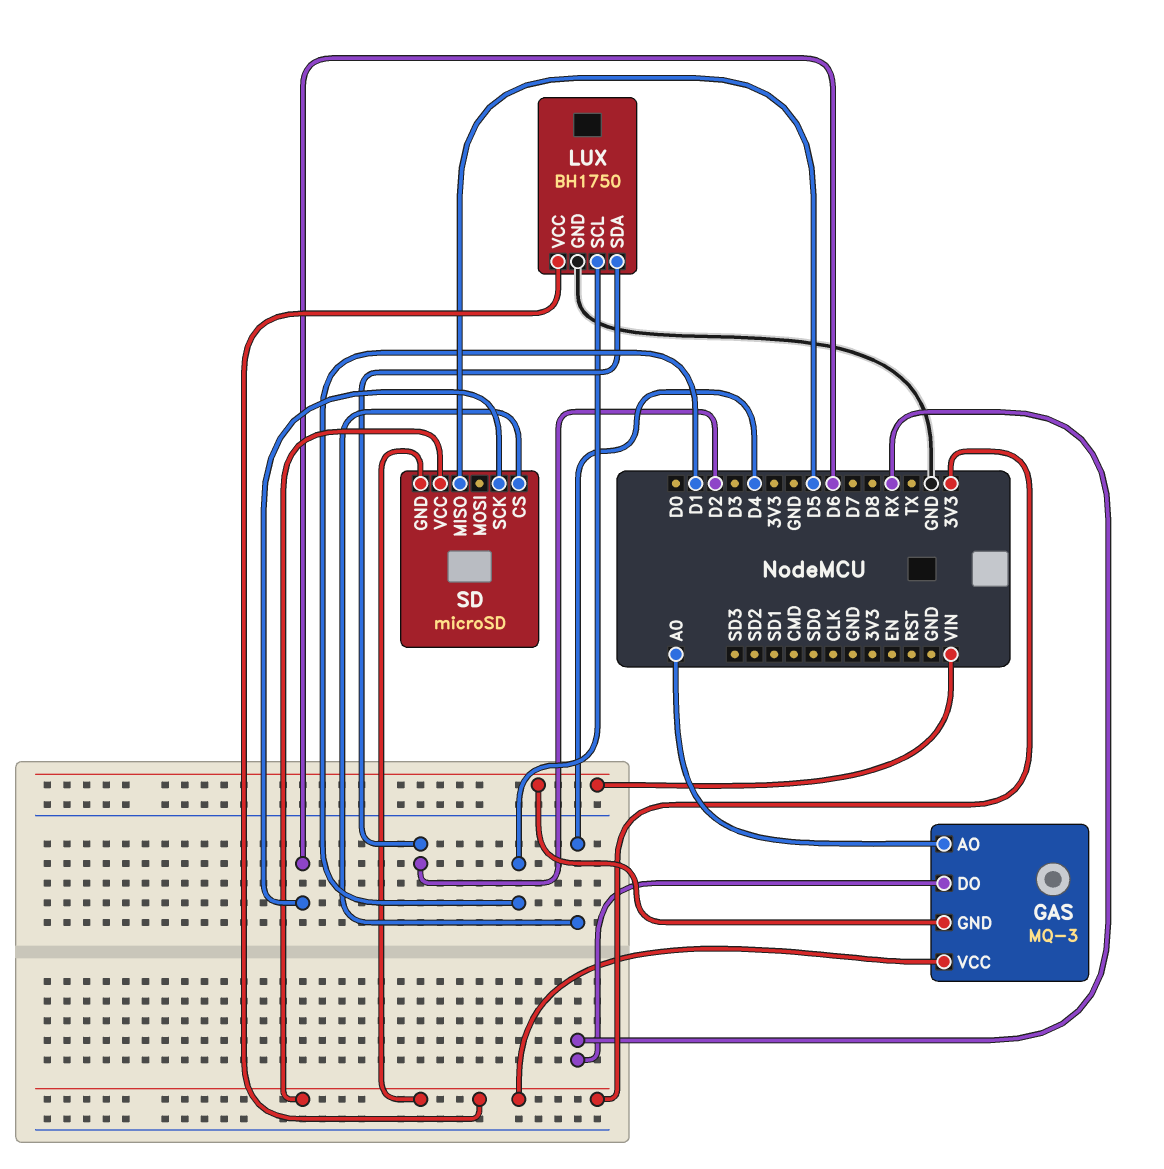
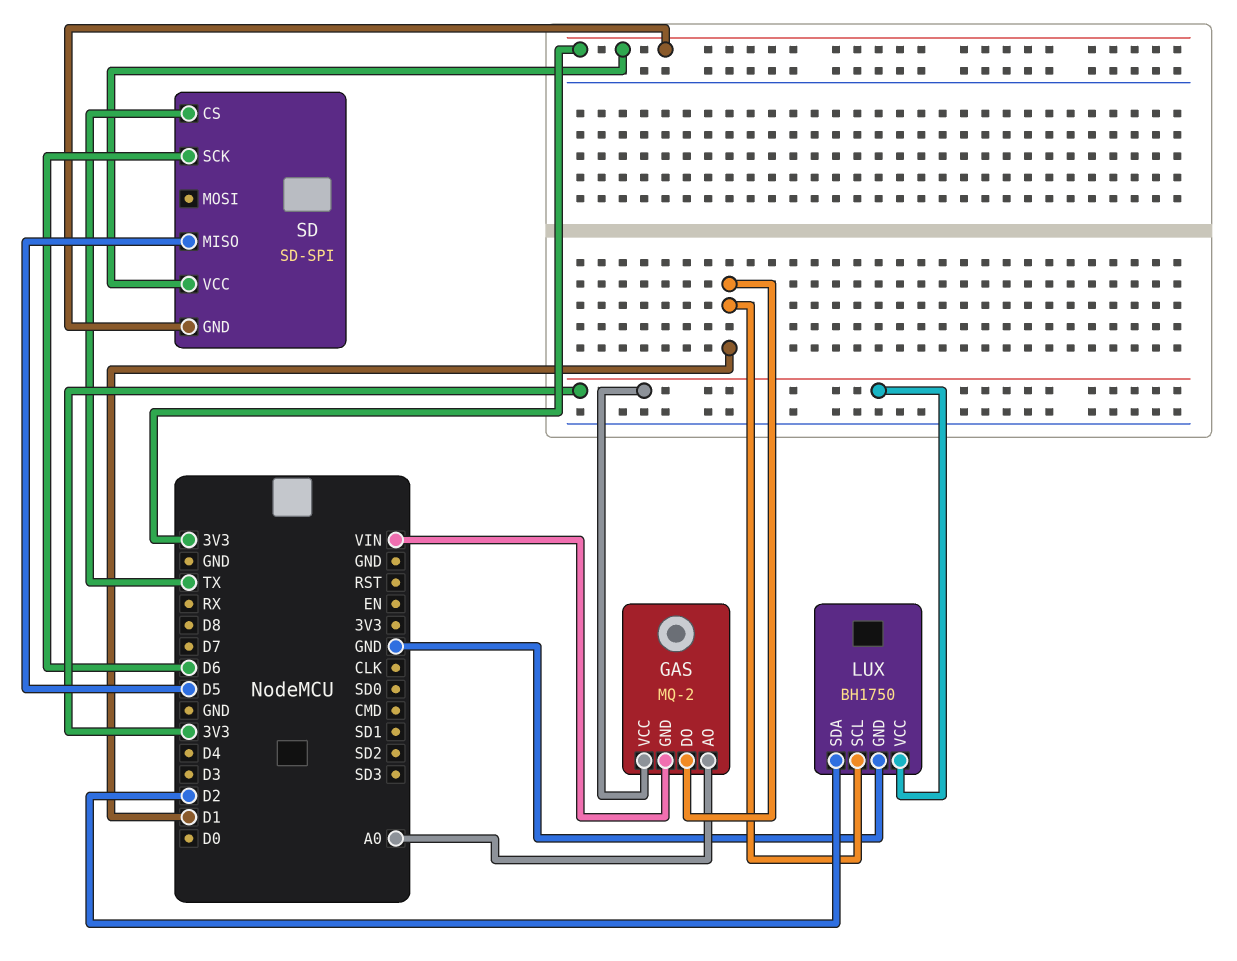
GAS: MQ-3 -> MQ-2
GAS pin DO: RX -> D1
SD: microSD -> SD-SPI
SD pin CS: D4 -> TX

